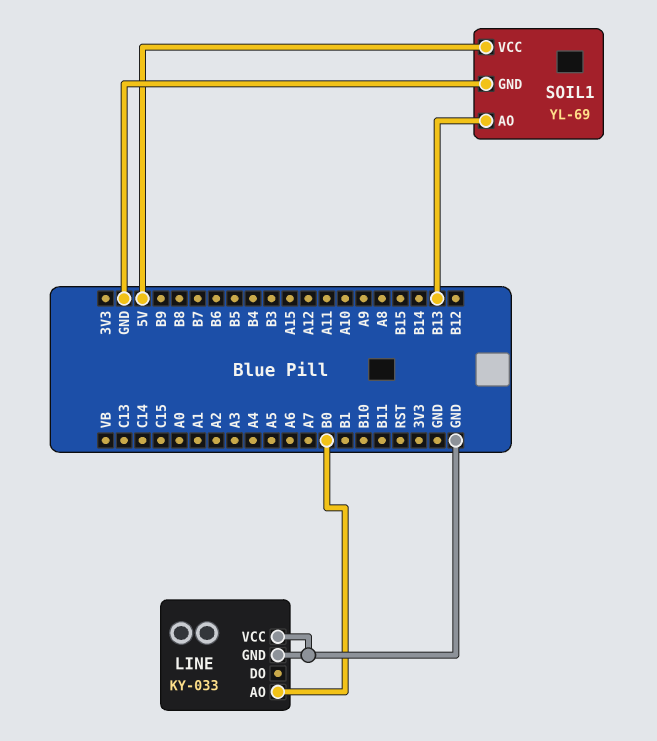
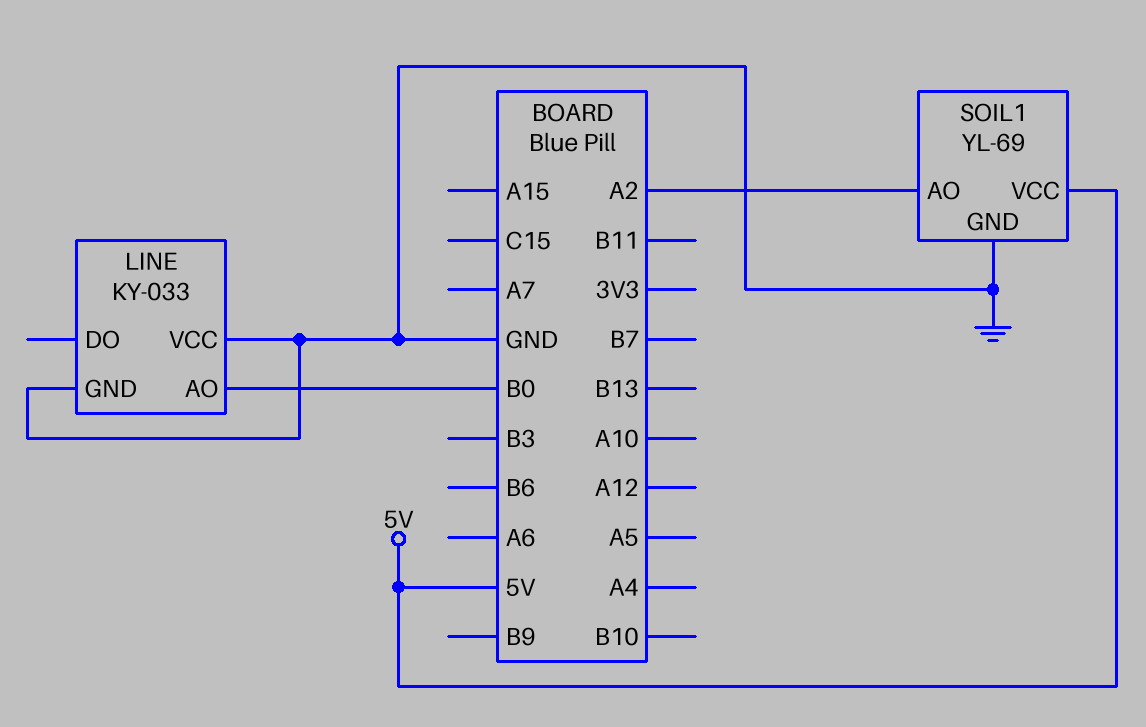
SOIL1 pin AO: B13 -> A2

